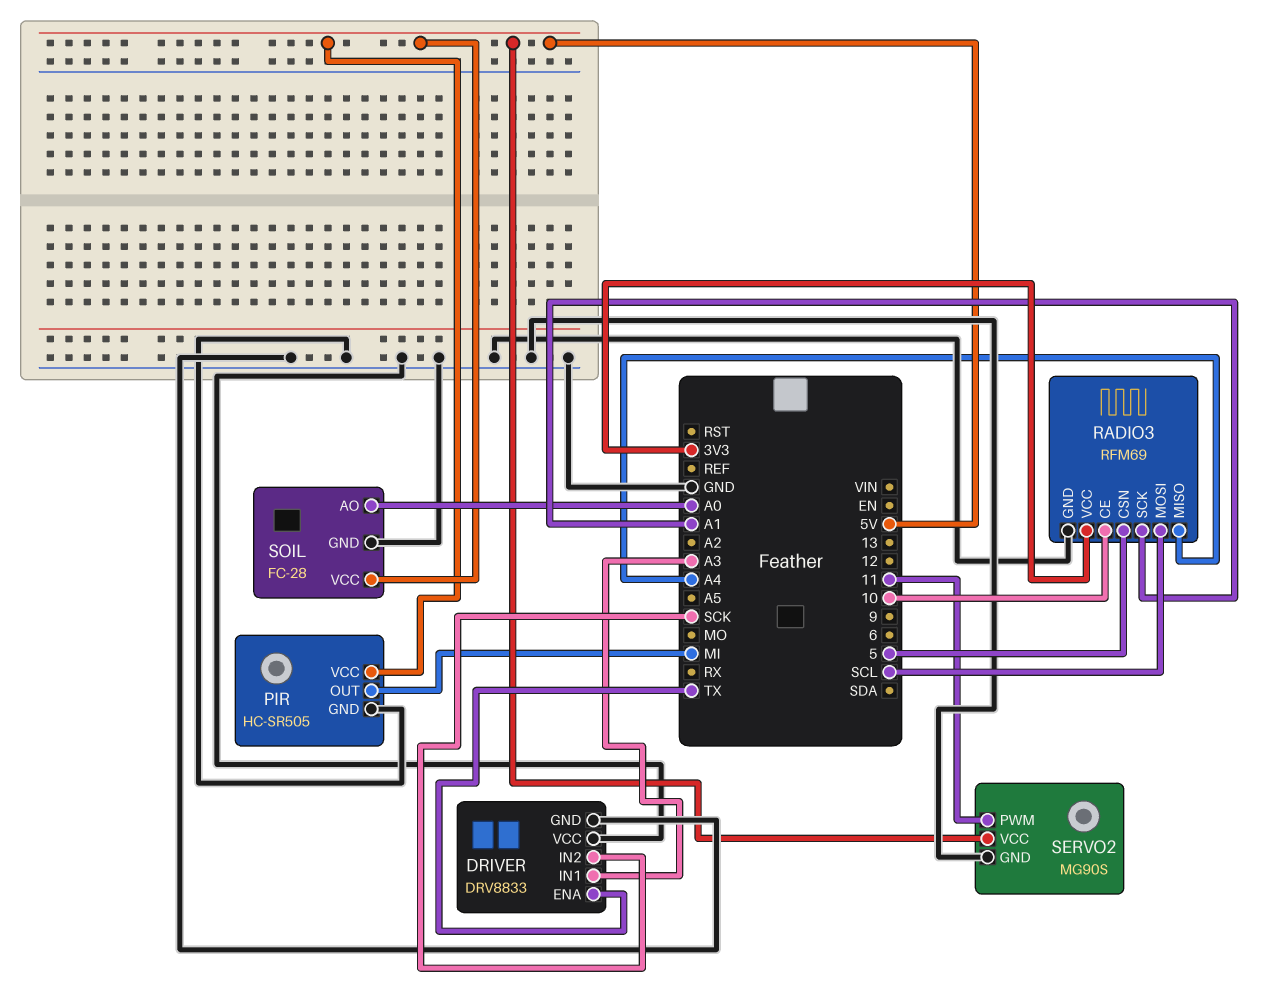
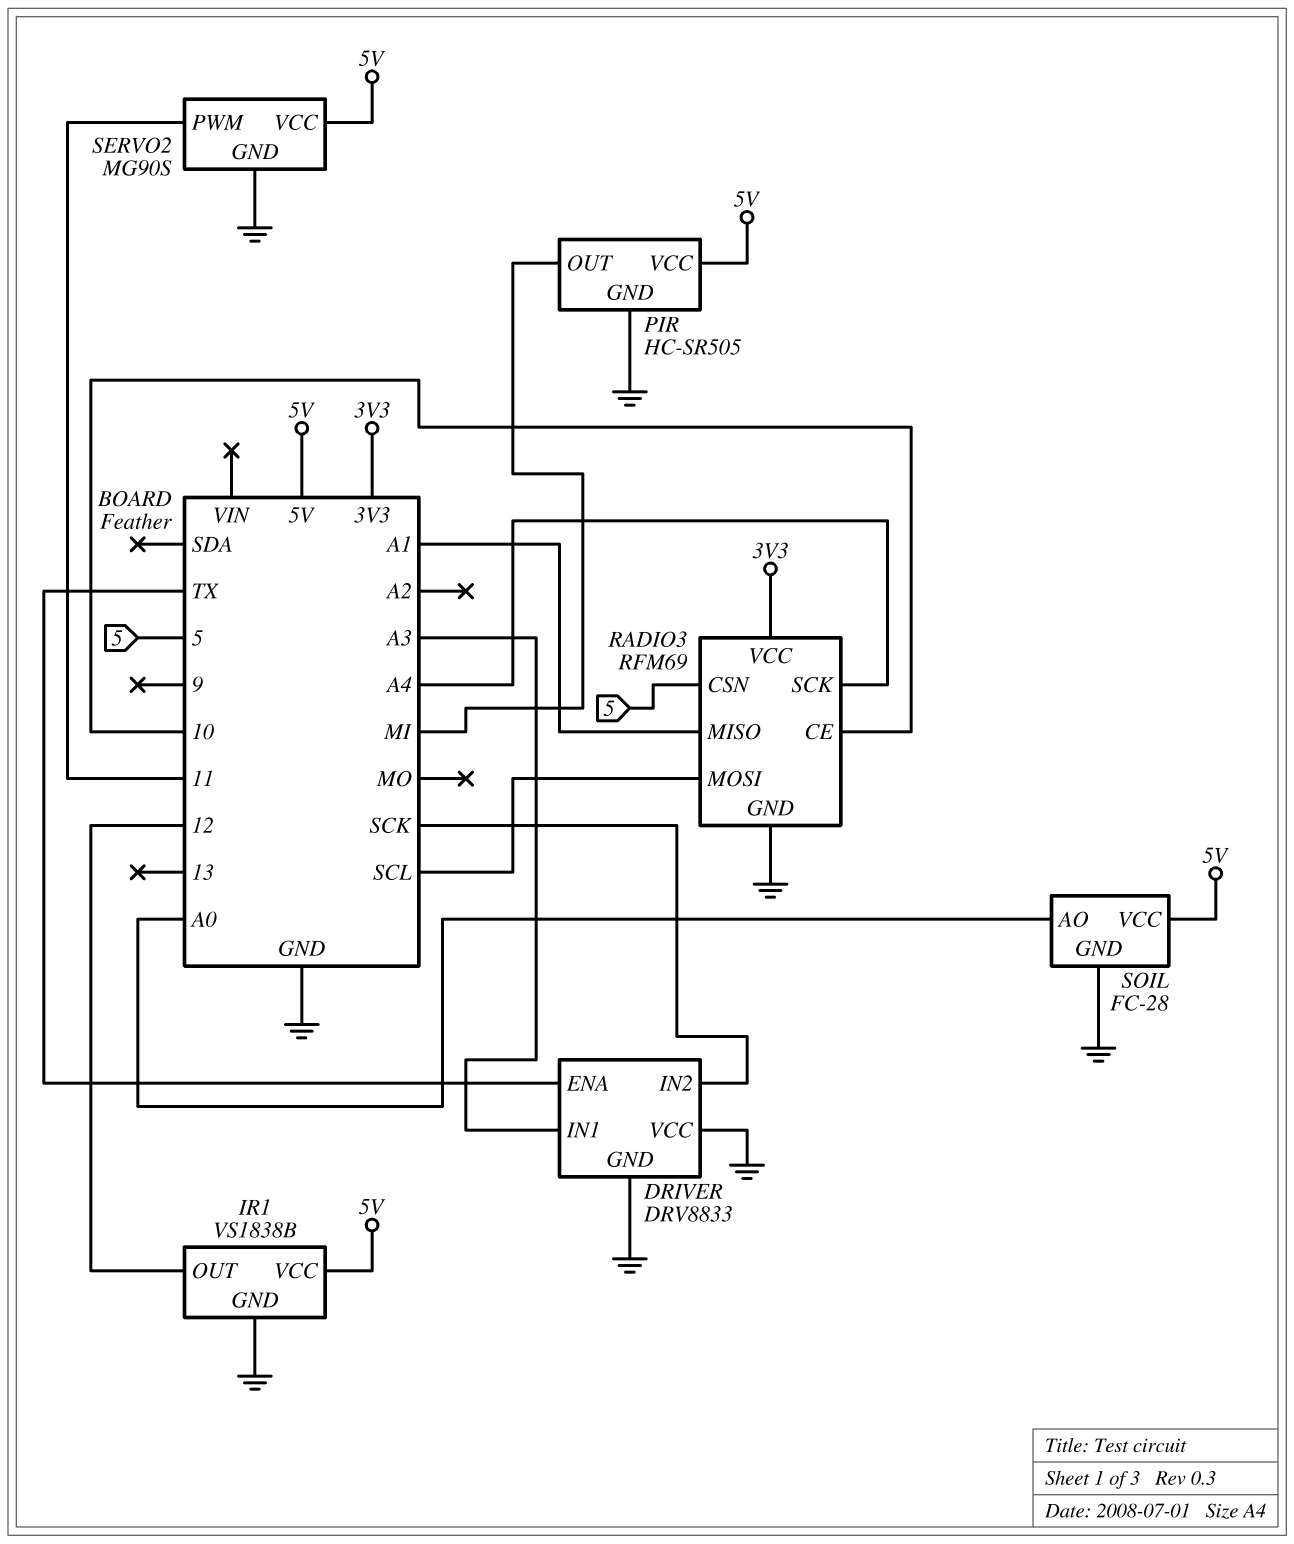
IR1: none -> VS1838B
IR1 pin GND: none -> GND
IR1 pin OUT: none -> 12
IR1 pin VCC: none -> 5V
RADIO3 pin MISO: A4 -> A1
RADIO3 pin SCK: A1 -> A4

